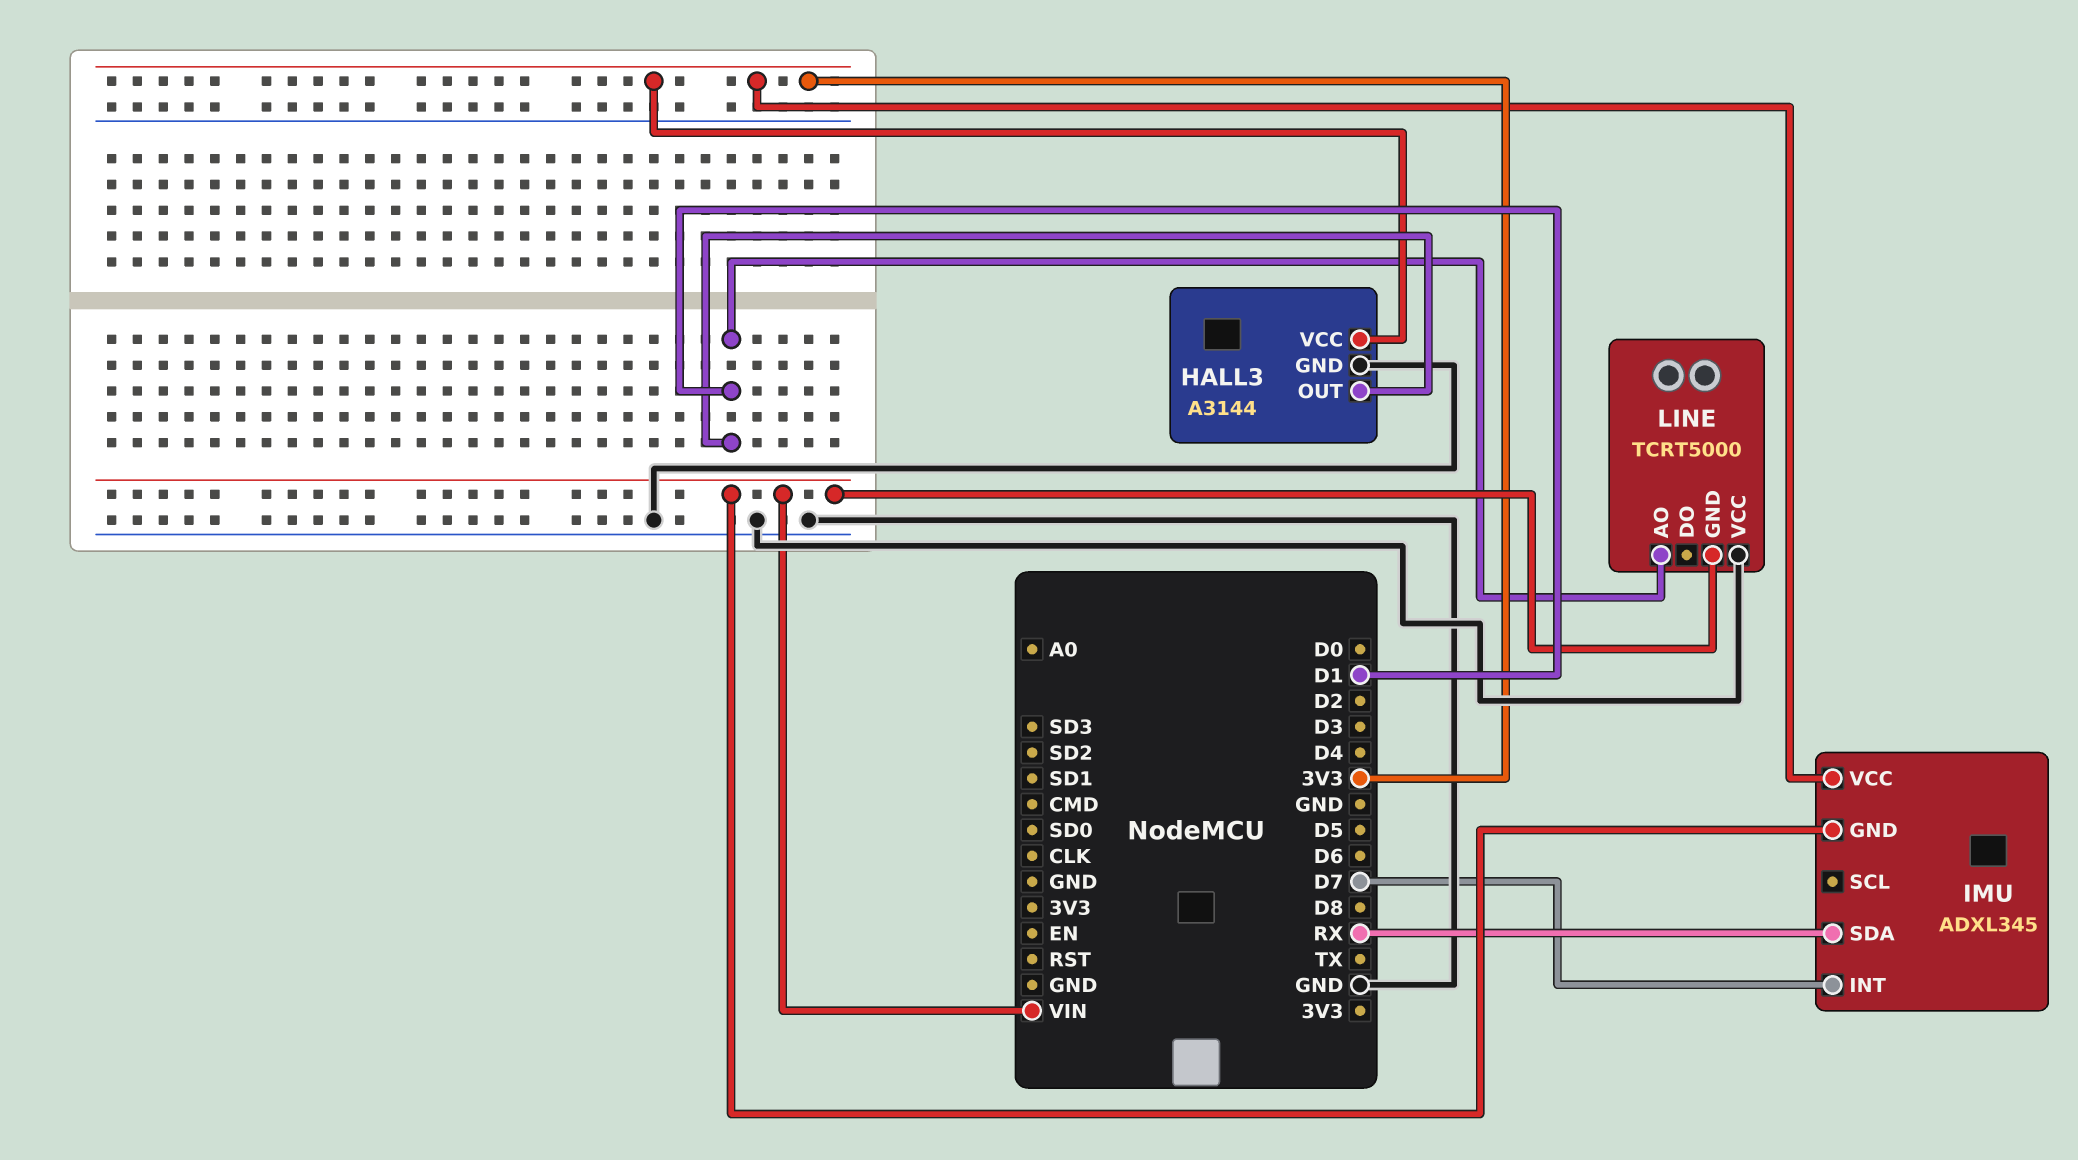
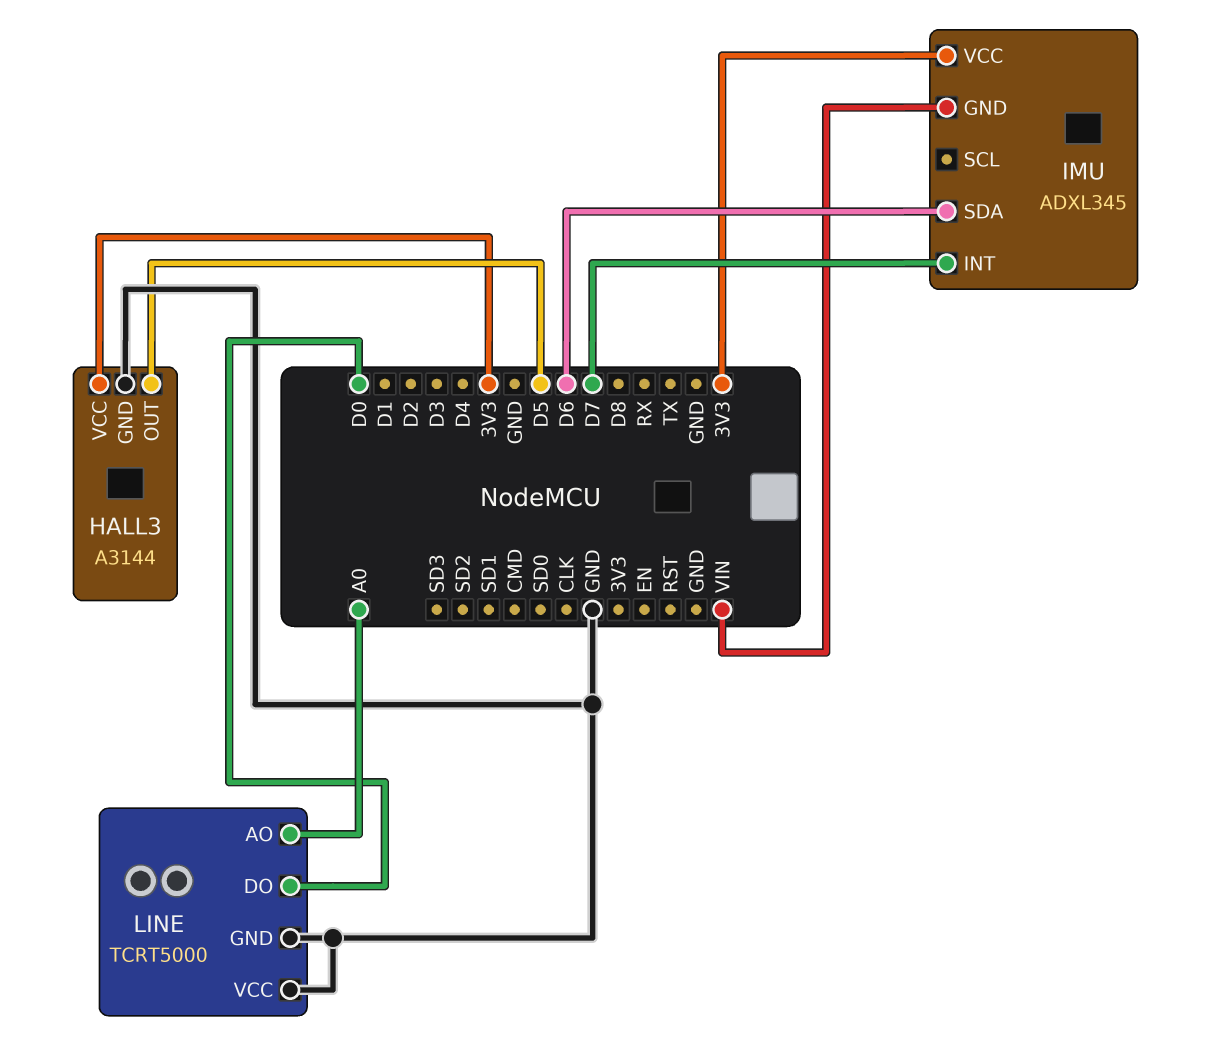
HALL3 pin OUT: D1 -> D5
IMU pin SDA: RX -> D6
LINE pin AO: D1 -> A0
LINE pin DO: none -> D0
LINE pin GND: VIN -> GND

